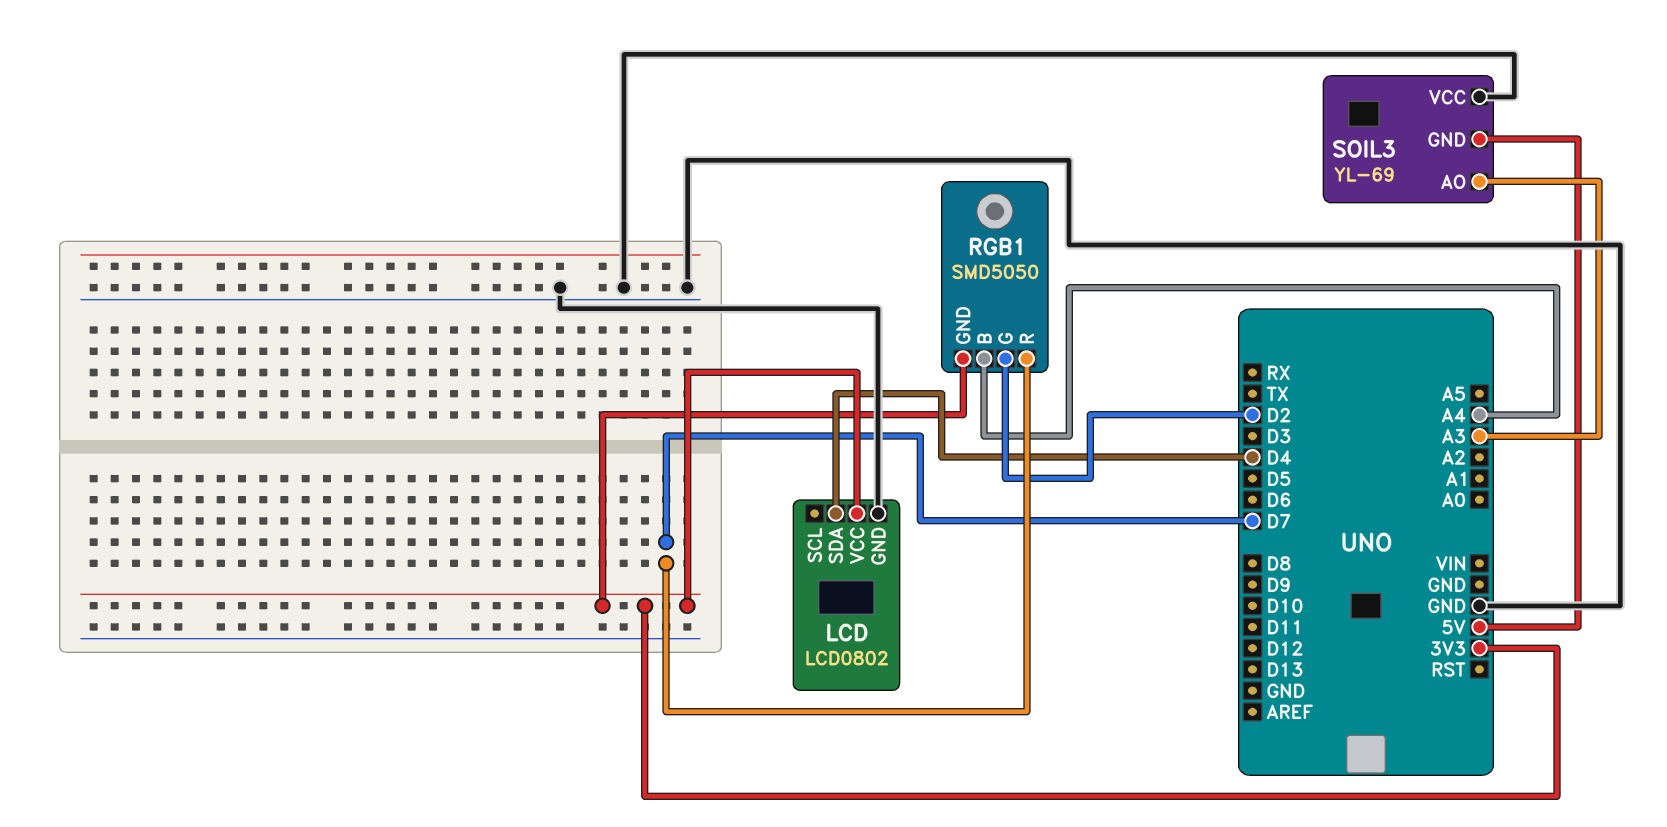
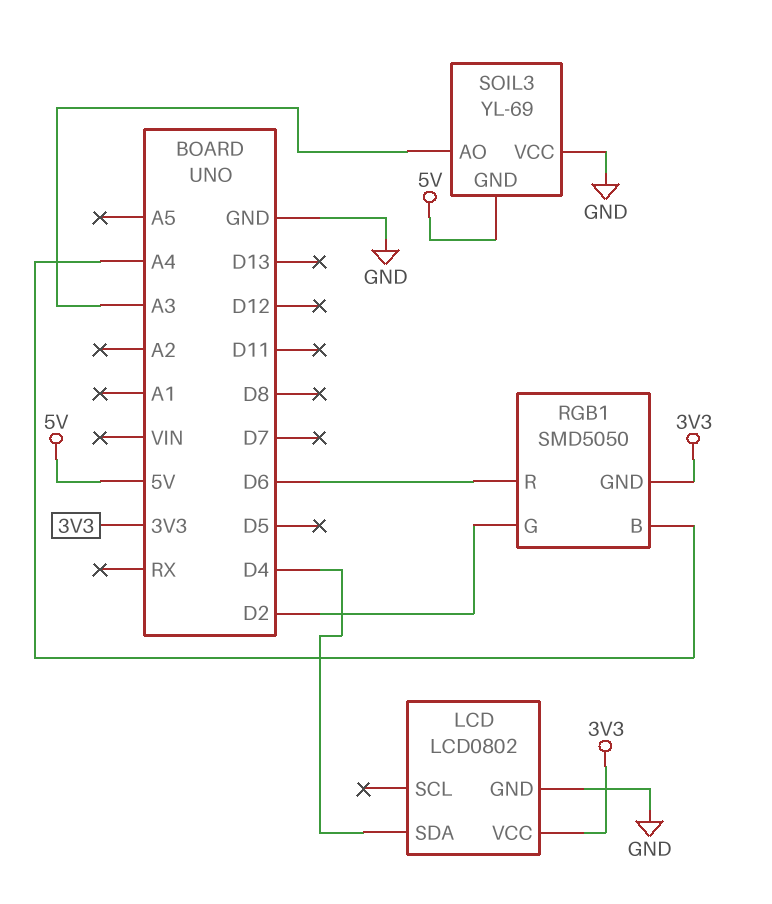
RGB1 pin R: D7 -> D6

